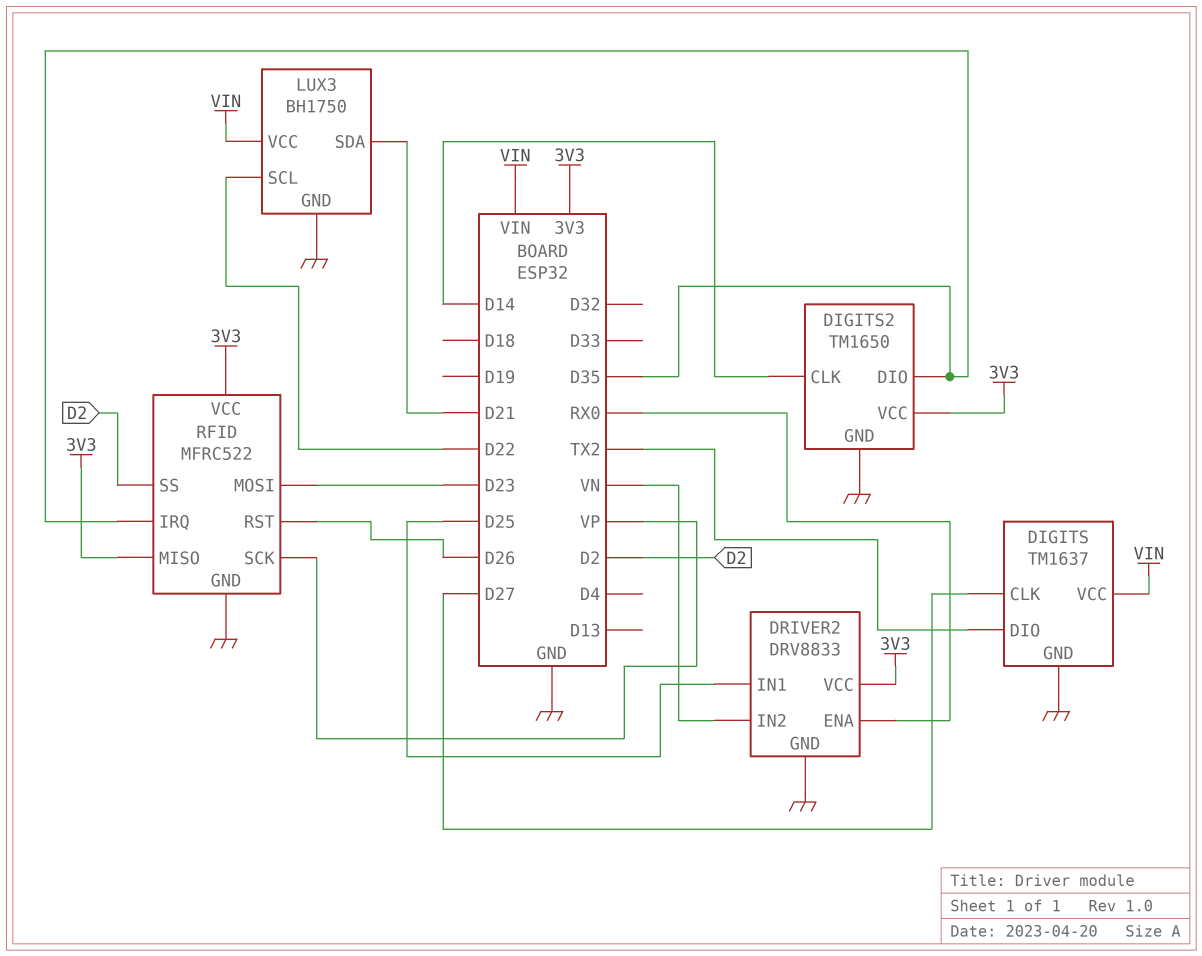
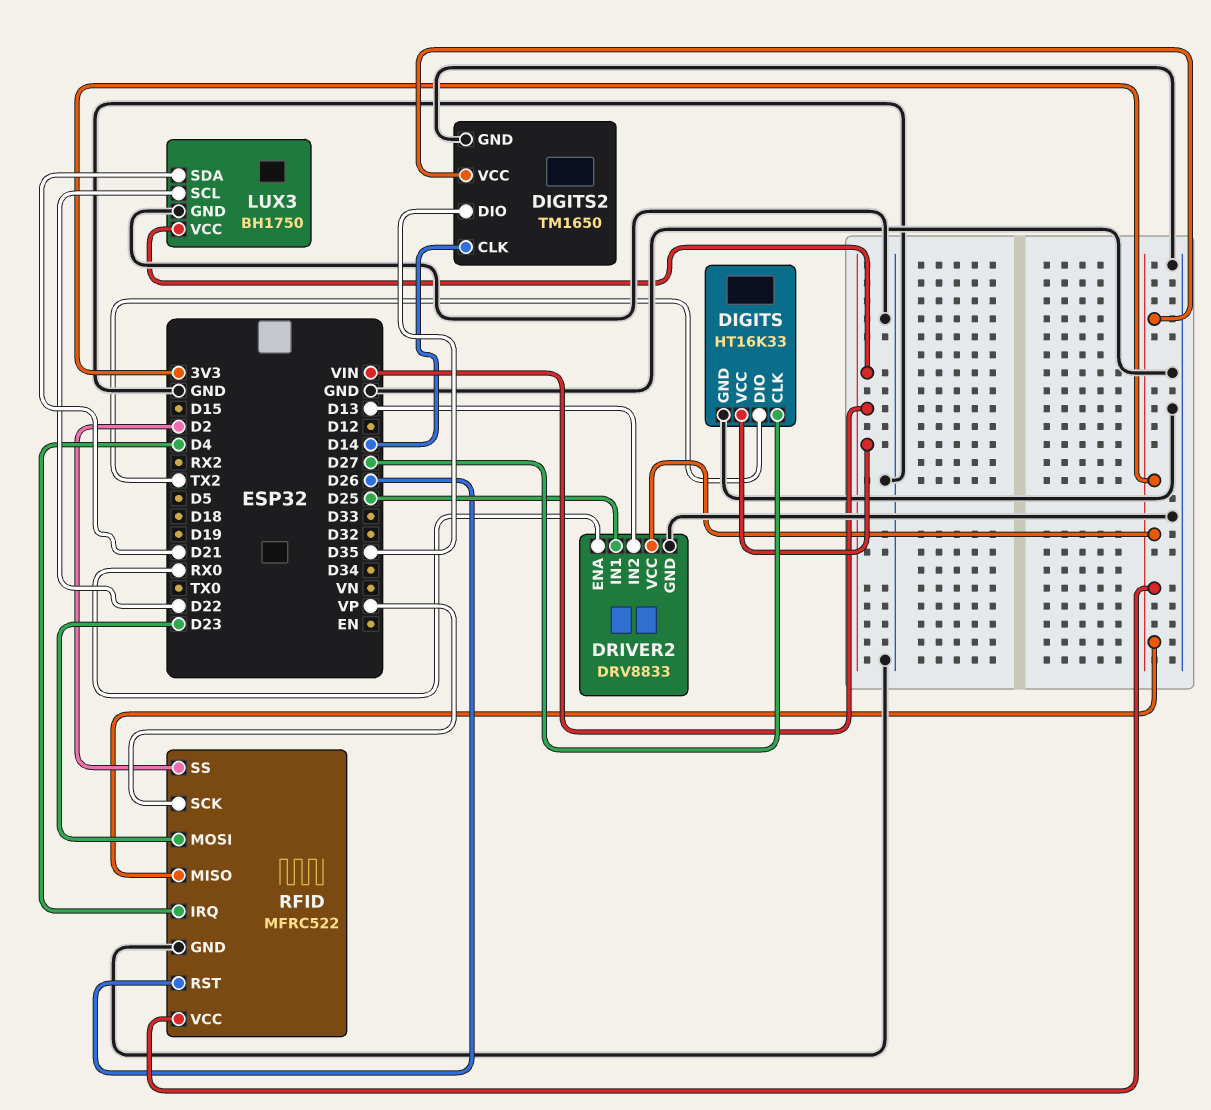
DIGITS: TM1637 -> HT16K33
DRIVER2 pin IN2: VN -> D13
RFID pin IRQ: D35 -> D4

